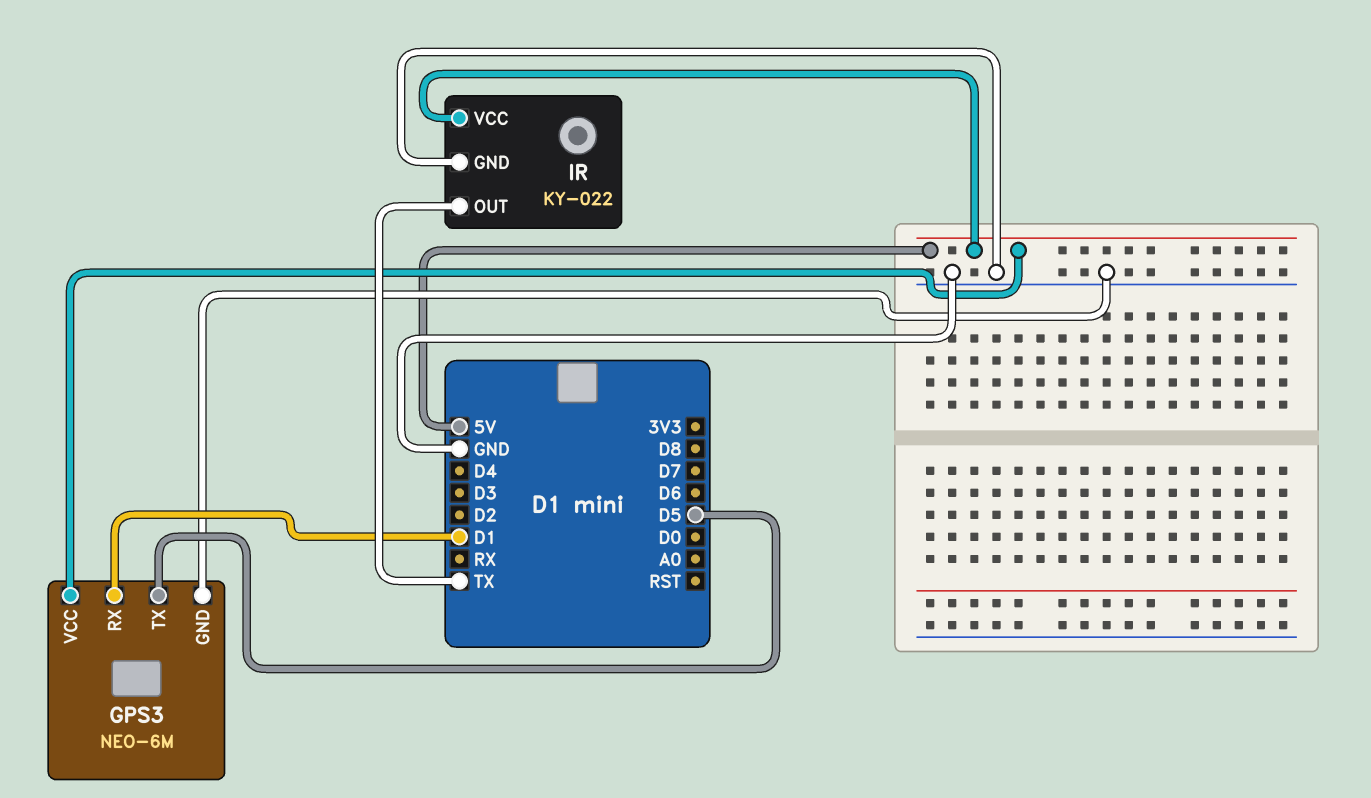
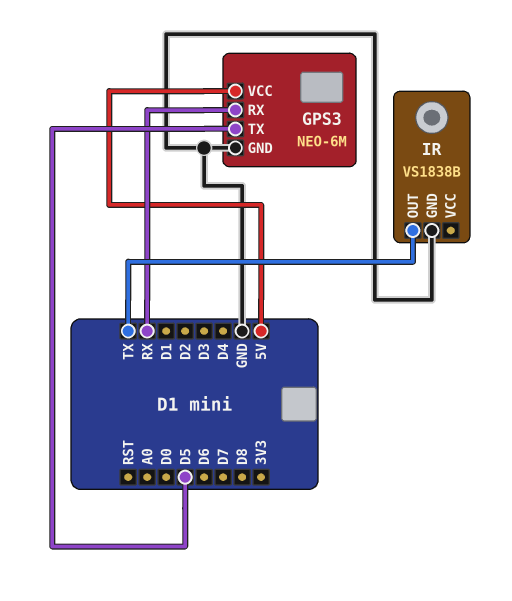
GPS3 pin RX: D1 -> RX
IR: KY-022 -> VS1838B
IR pin VCC: 5V -> none

